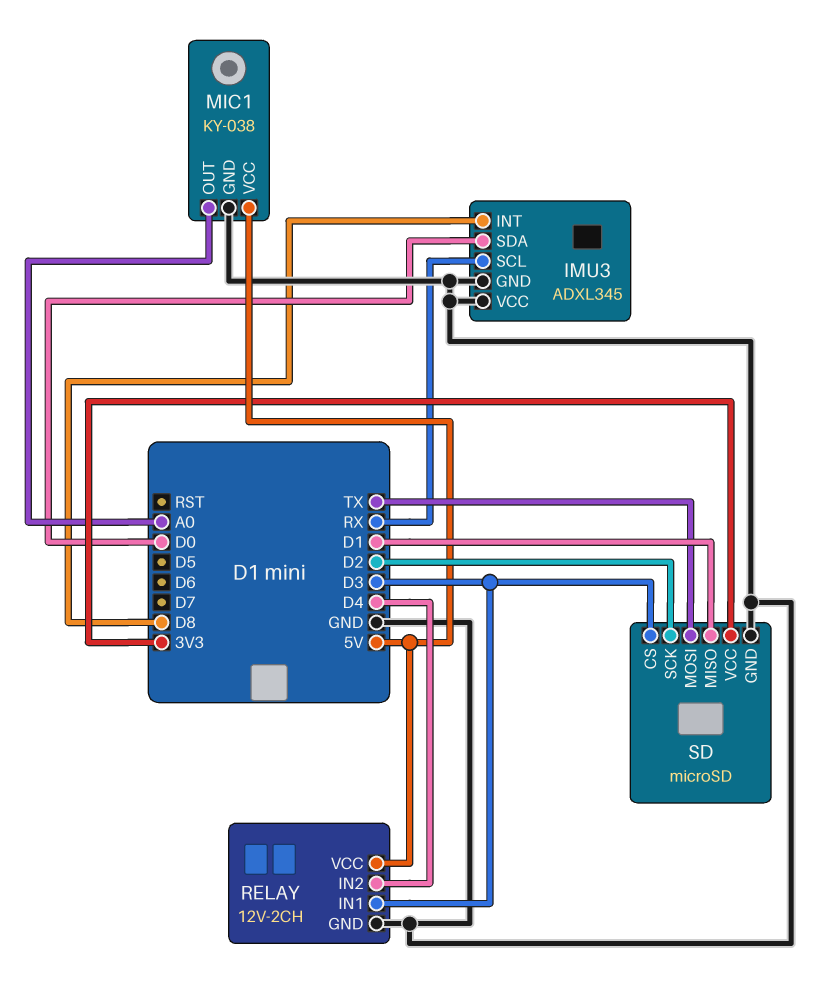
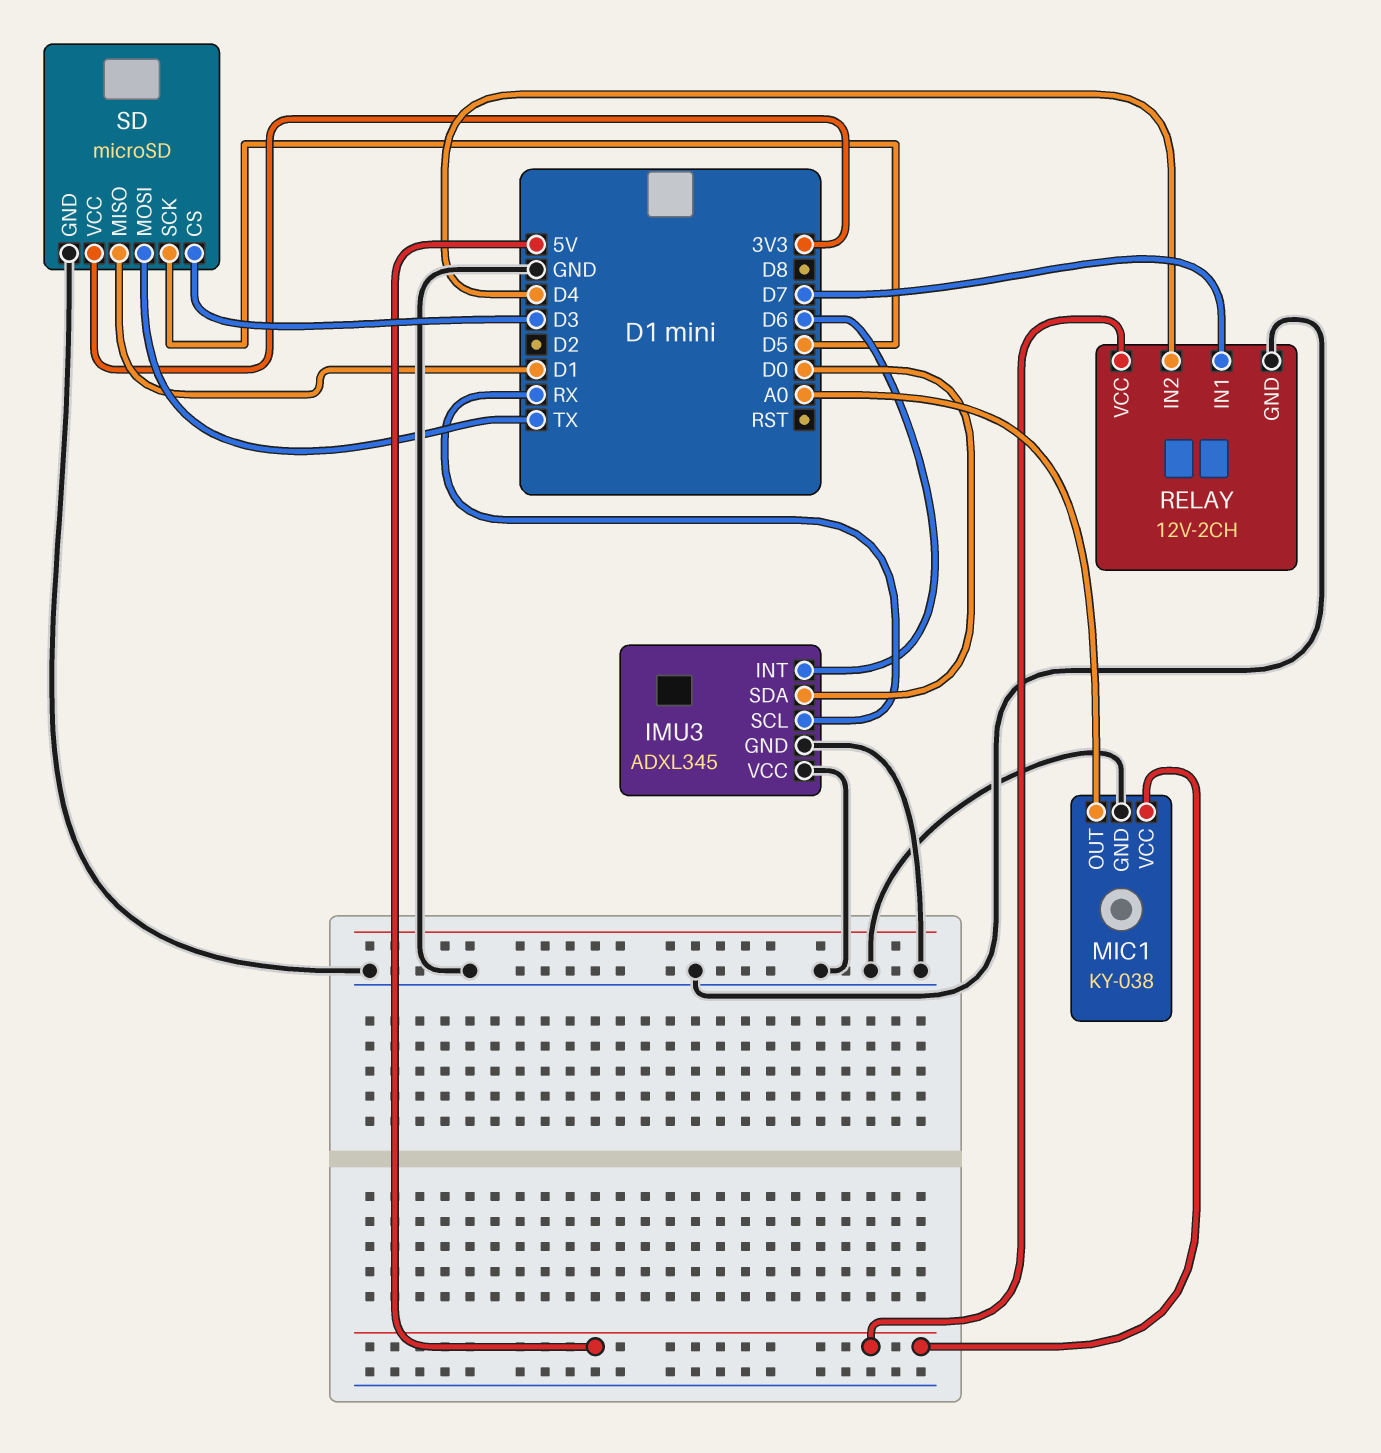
IMU3 pin INT: D8 -> D6
RELAY pin IN1: D3 -> D7
SD pin SCK: D2 -> D5

